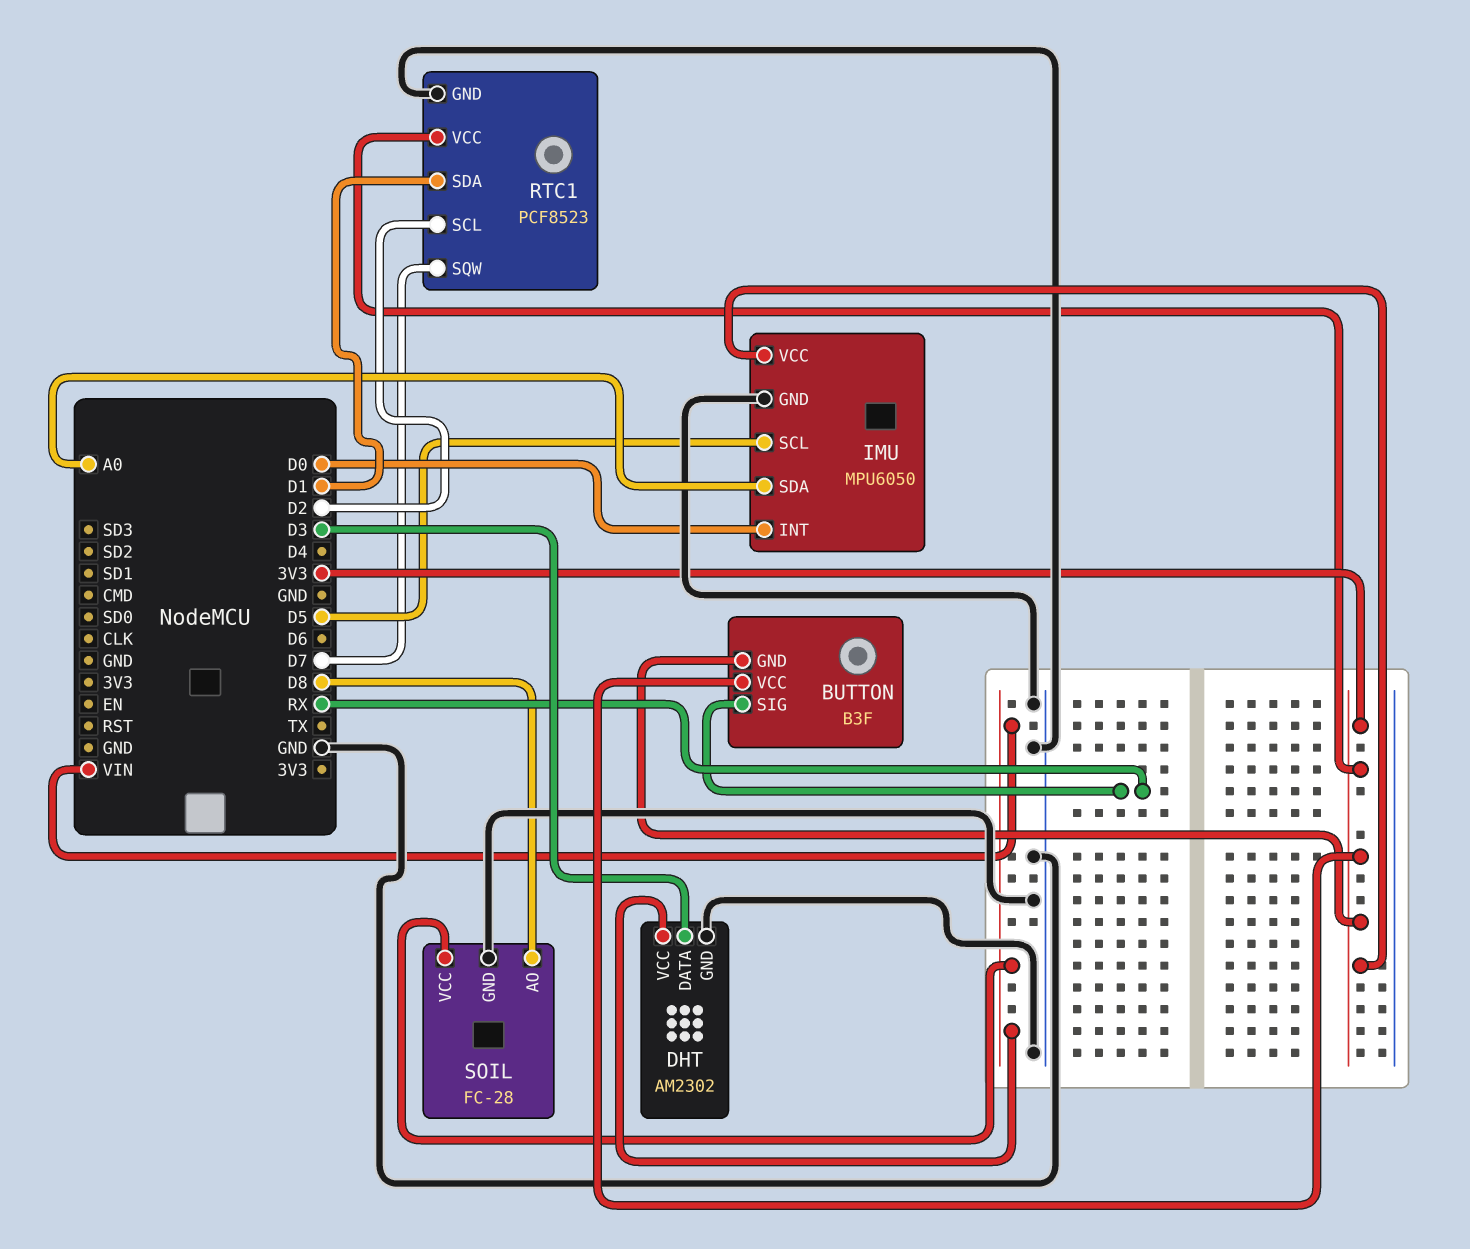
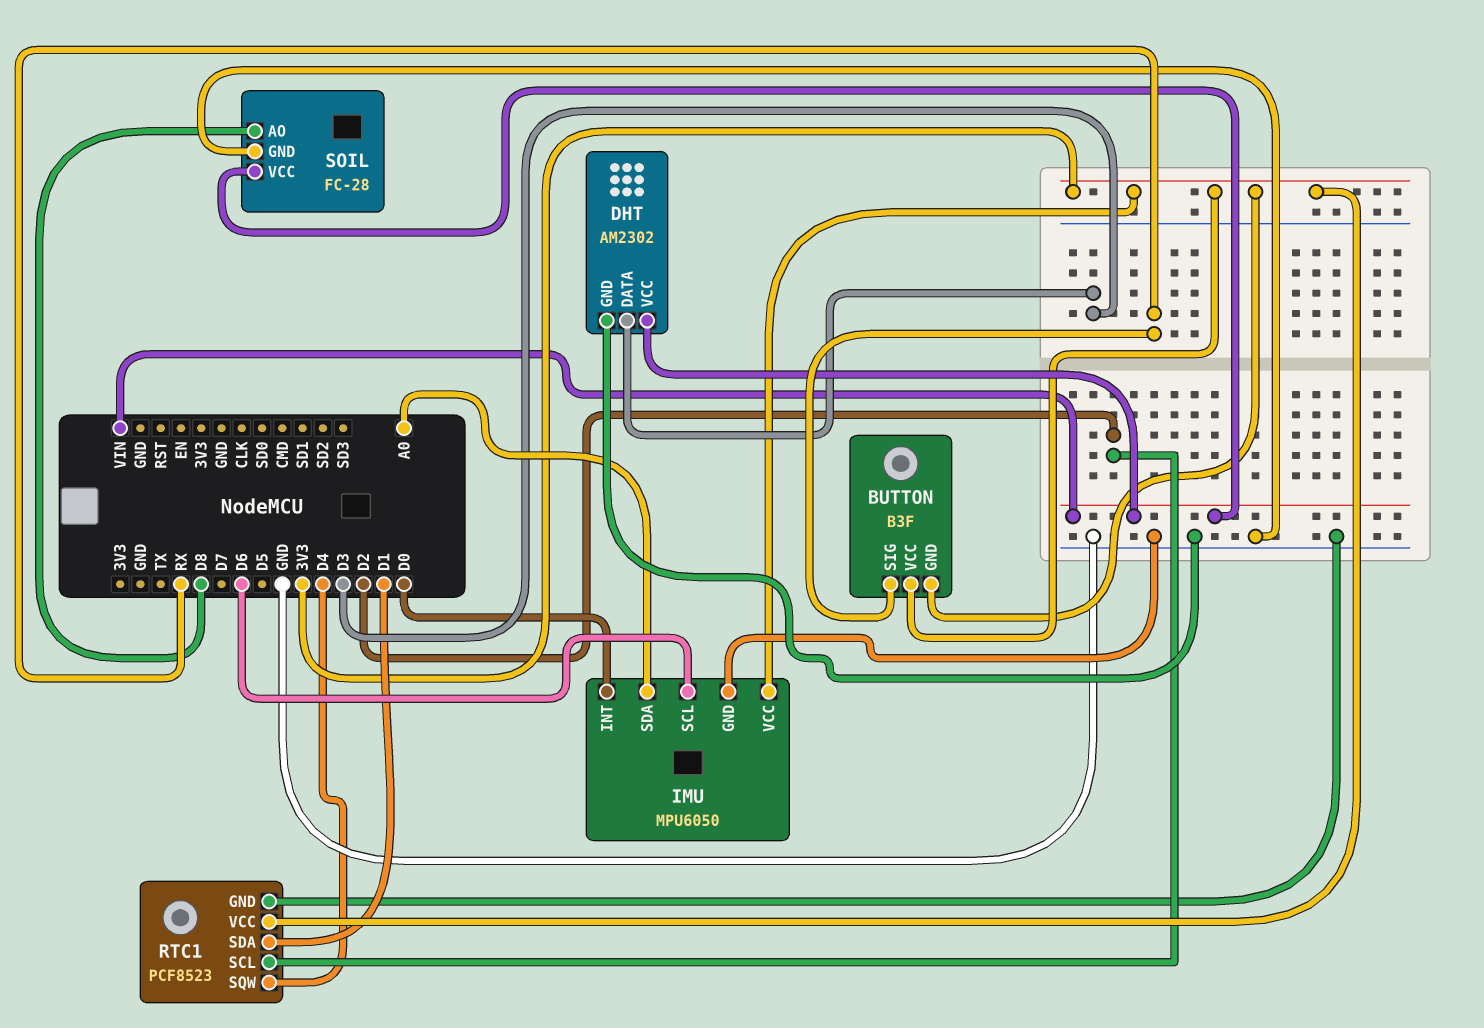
IMU pin SCL: D5 -> D6
RTC1 pin SQW: D7 -> D4

